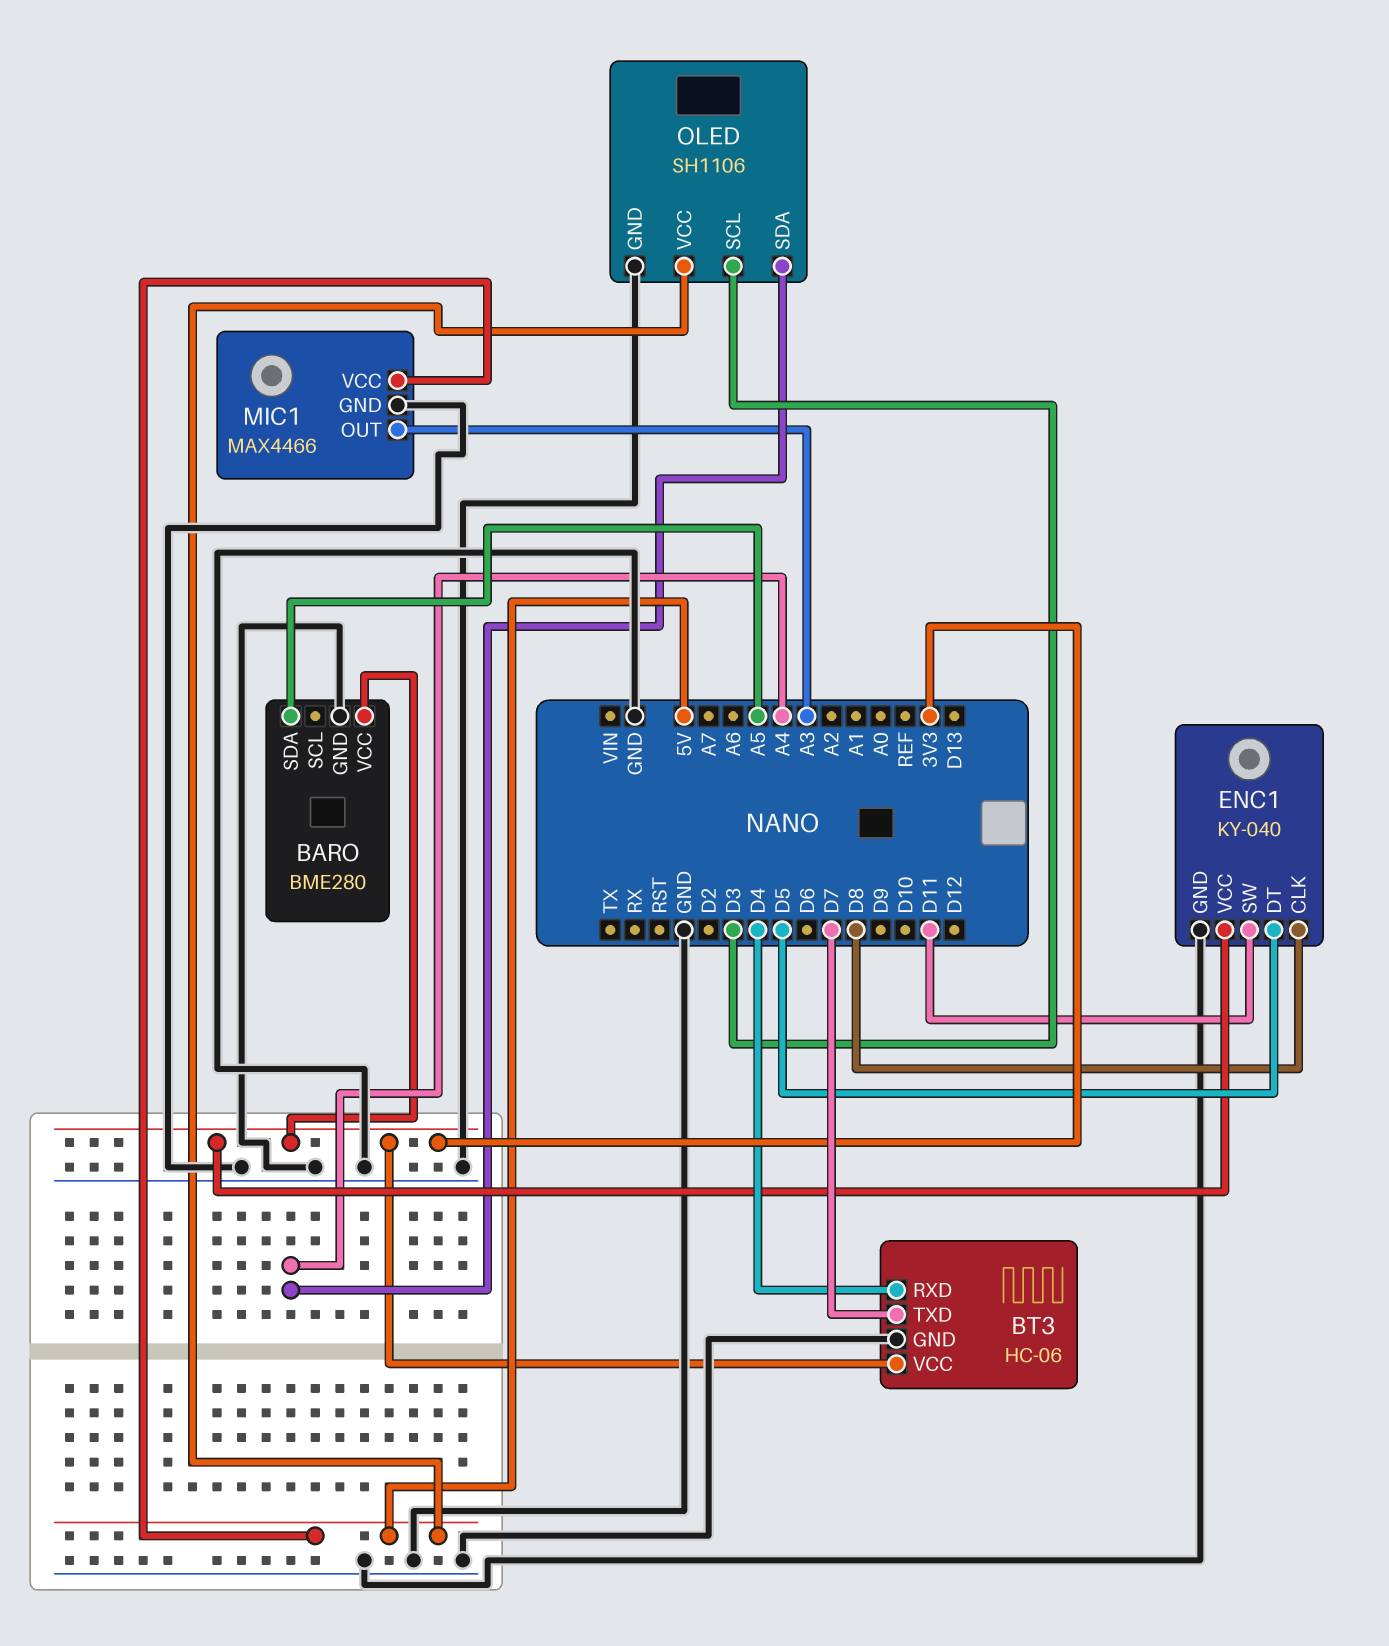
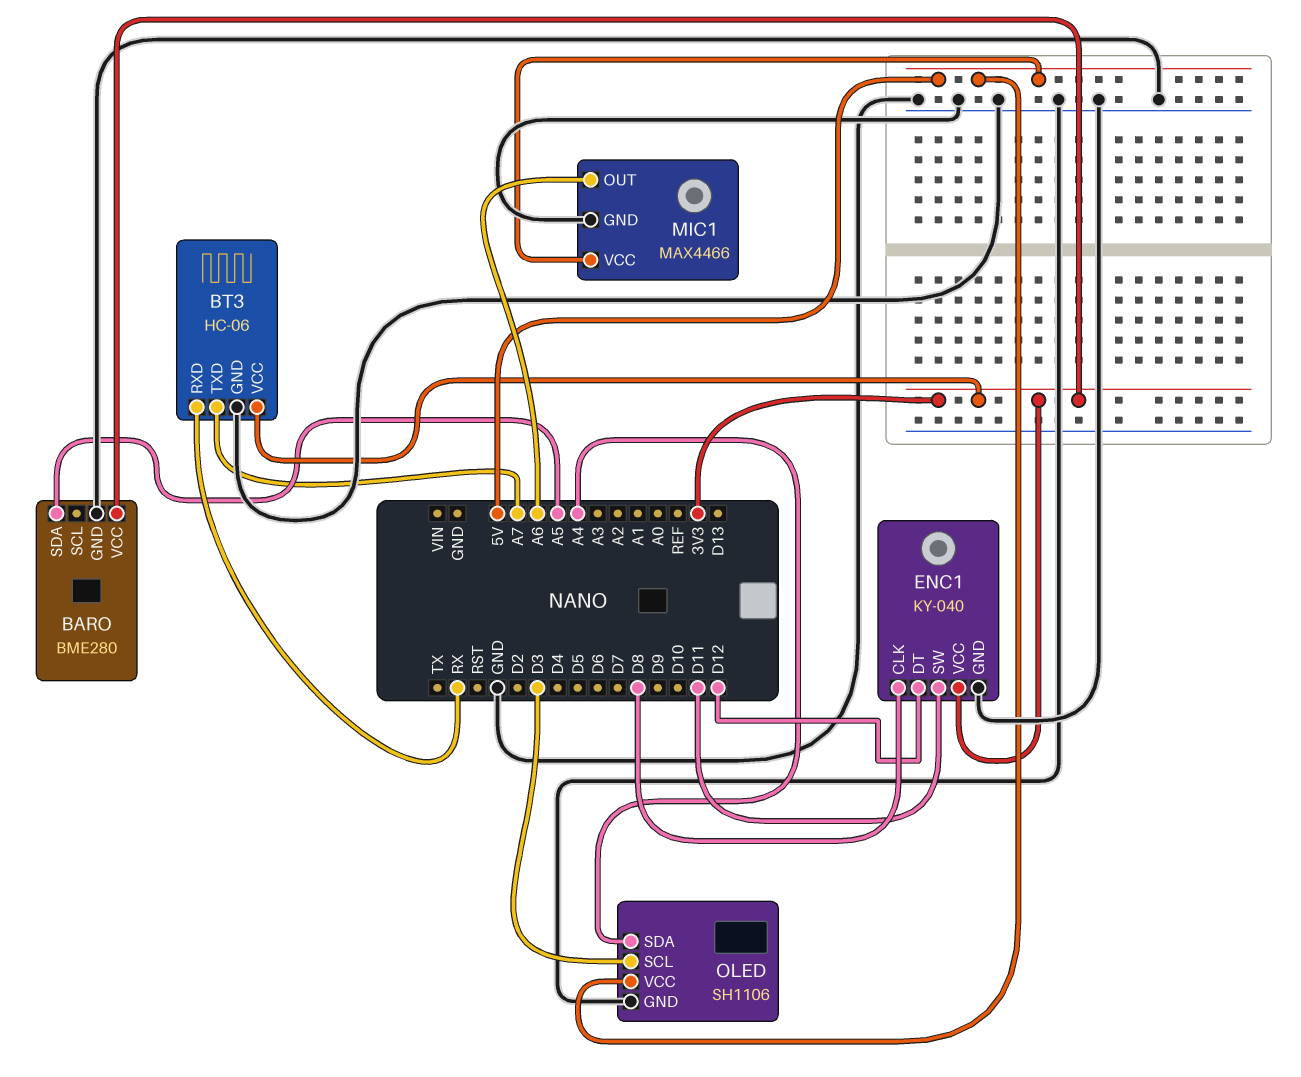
BT3 pin RXD: D4 -> RX
BT3 pin TXD: D7 -> A7
ENC1 pin DT: D5 -> D12
MIC1 pin OUT: A3 -> A6

